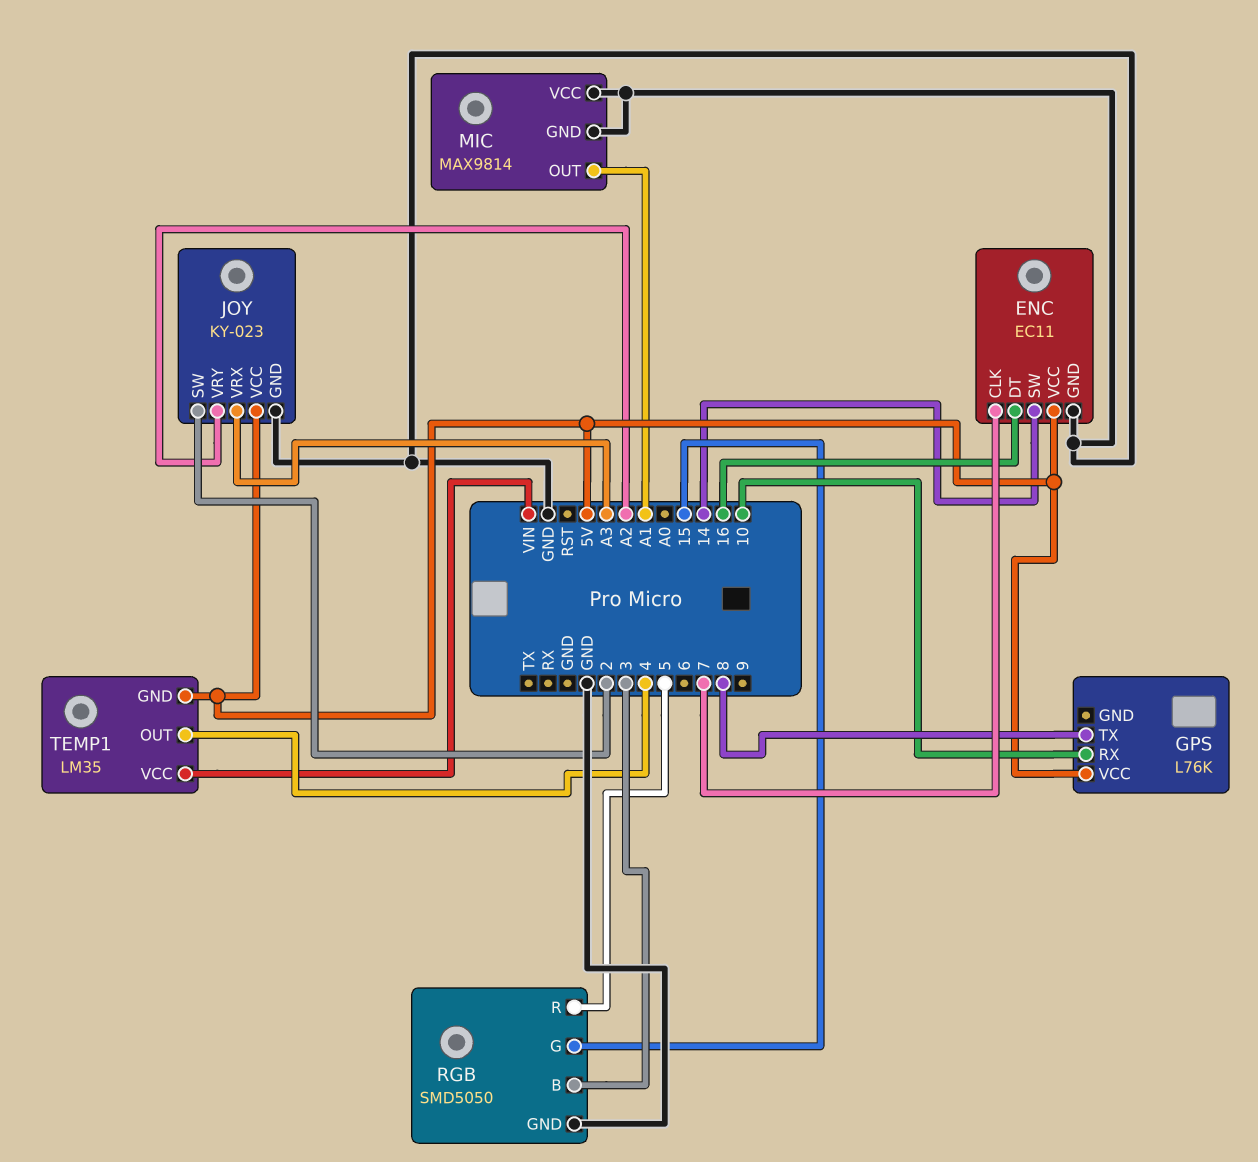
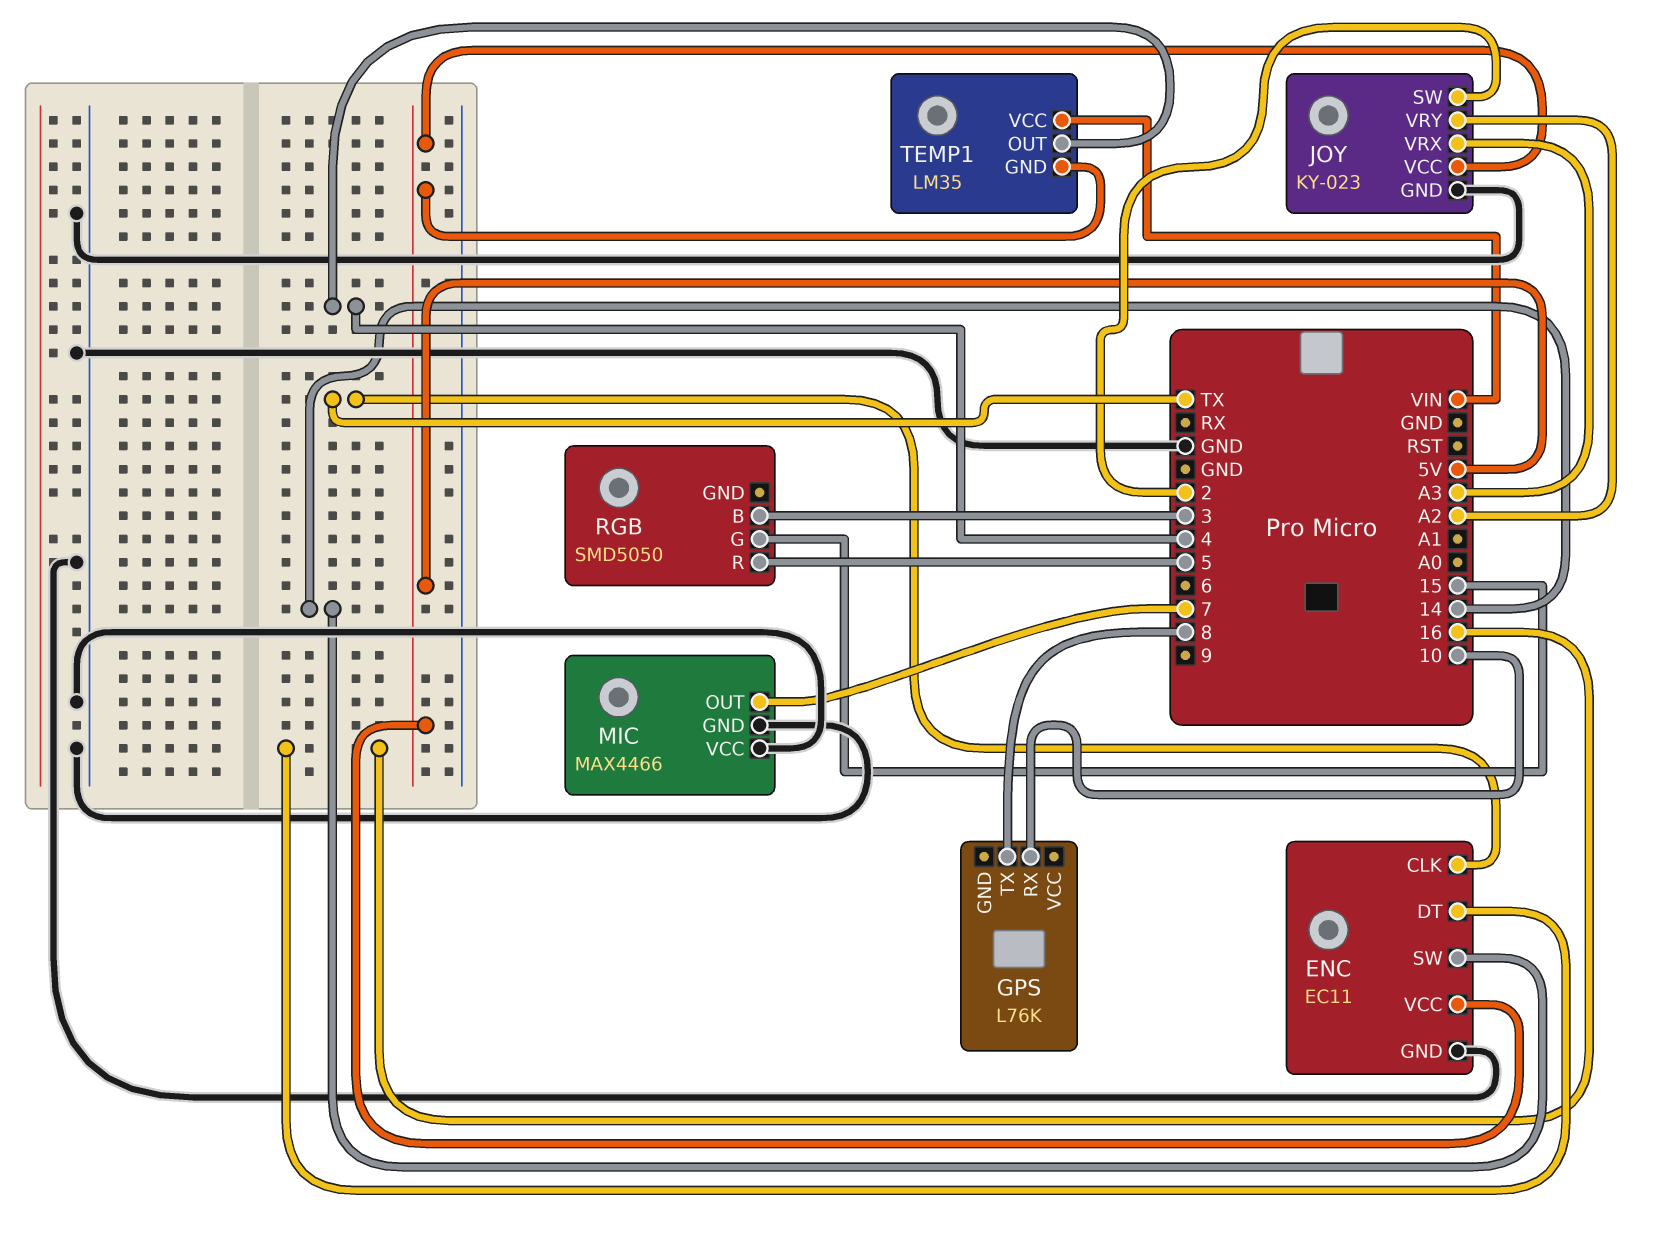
ENC pin CLK: 7 -> TX
GPS pin VCC: 5V -> none
MIC: MAX9814 -> MAX4466
MIC pin OUT: A1 -> 7
RGB pin GND: GND -> none

